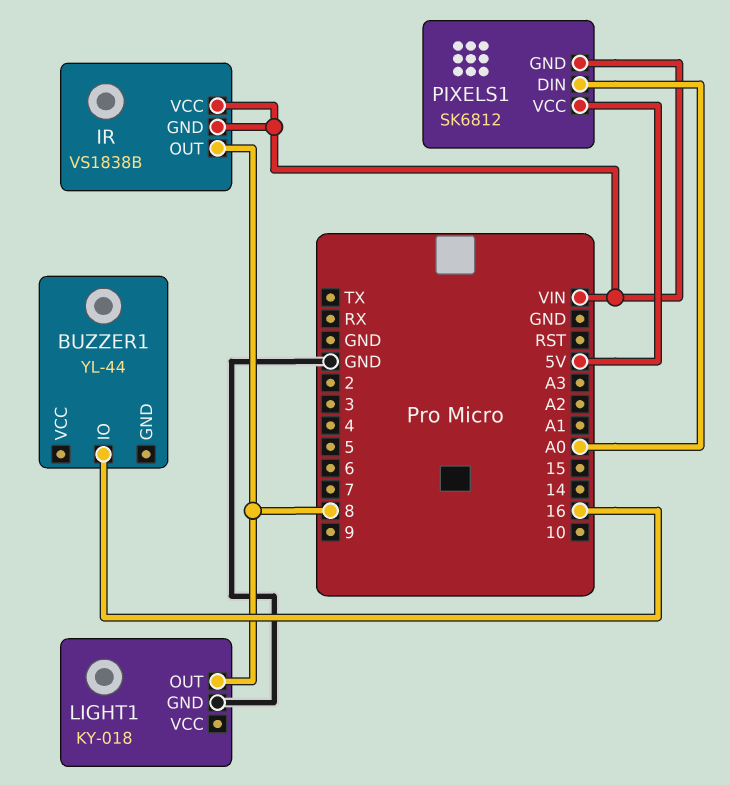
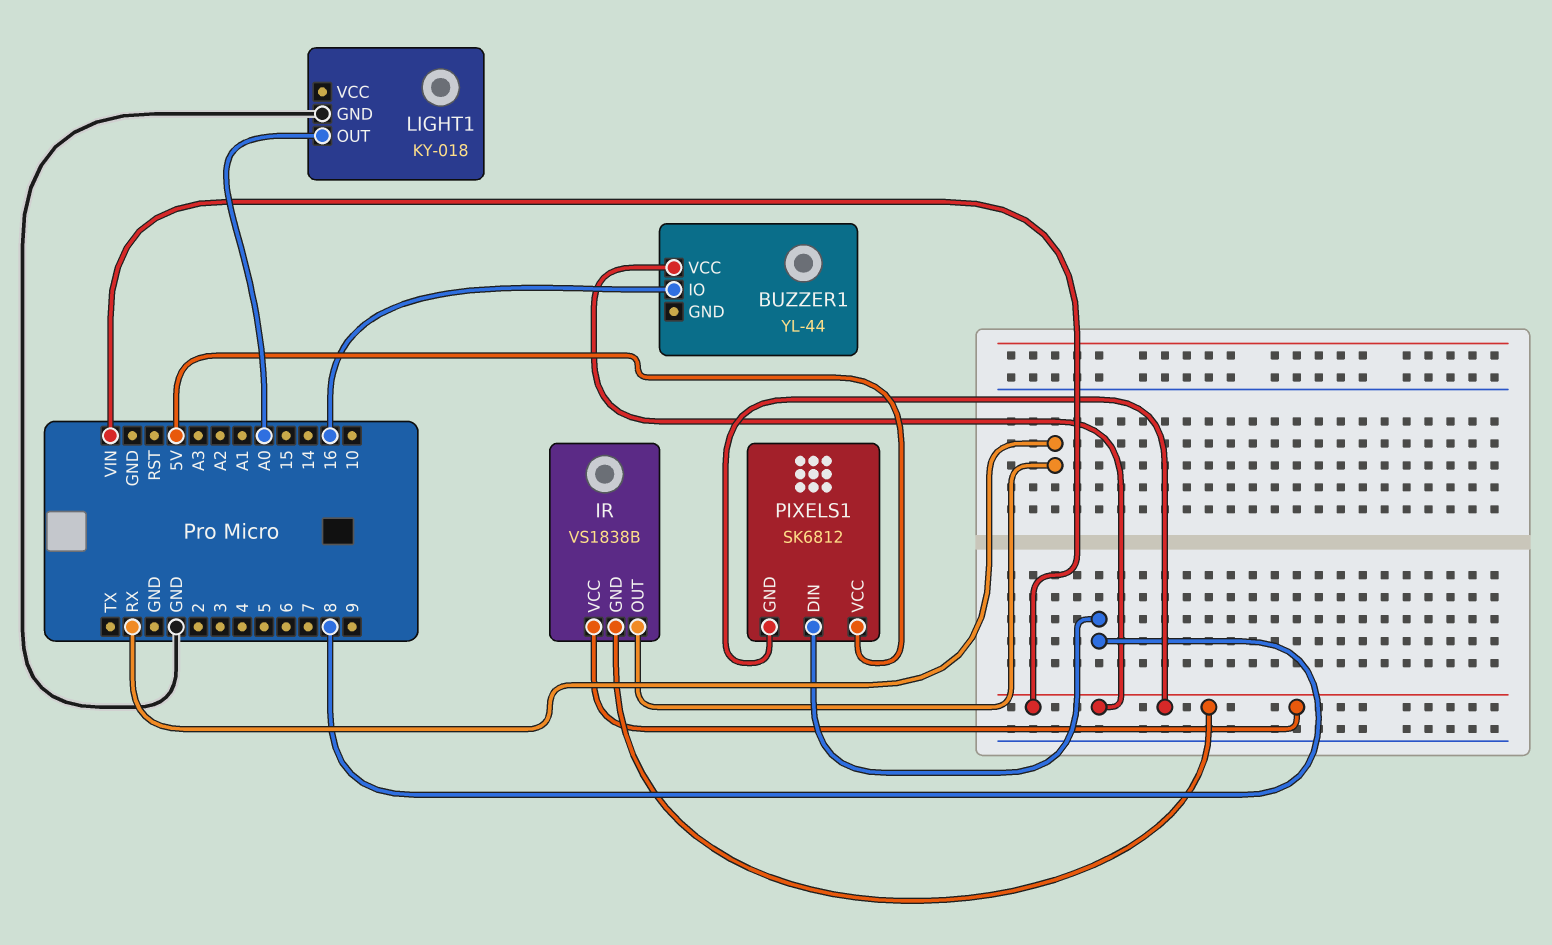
BUZZER1 pin VCC: none -> VIN
IR pin OUT: 8 -> RX
LIGHT1 pin OUT: 8 -> A0
PIXELS1 pin DIN: A0 -> 8

